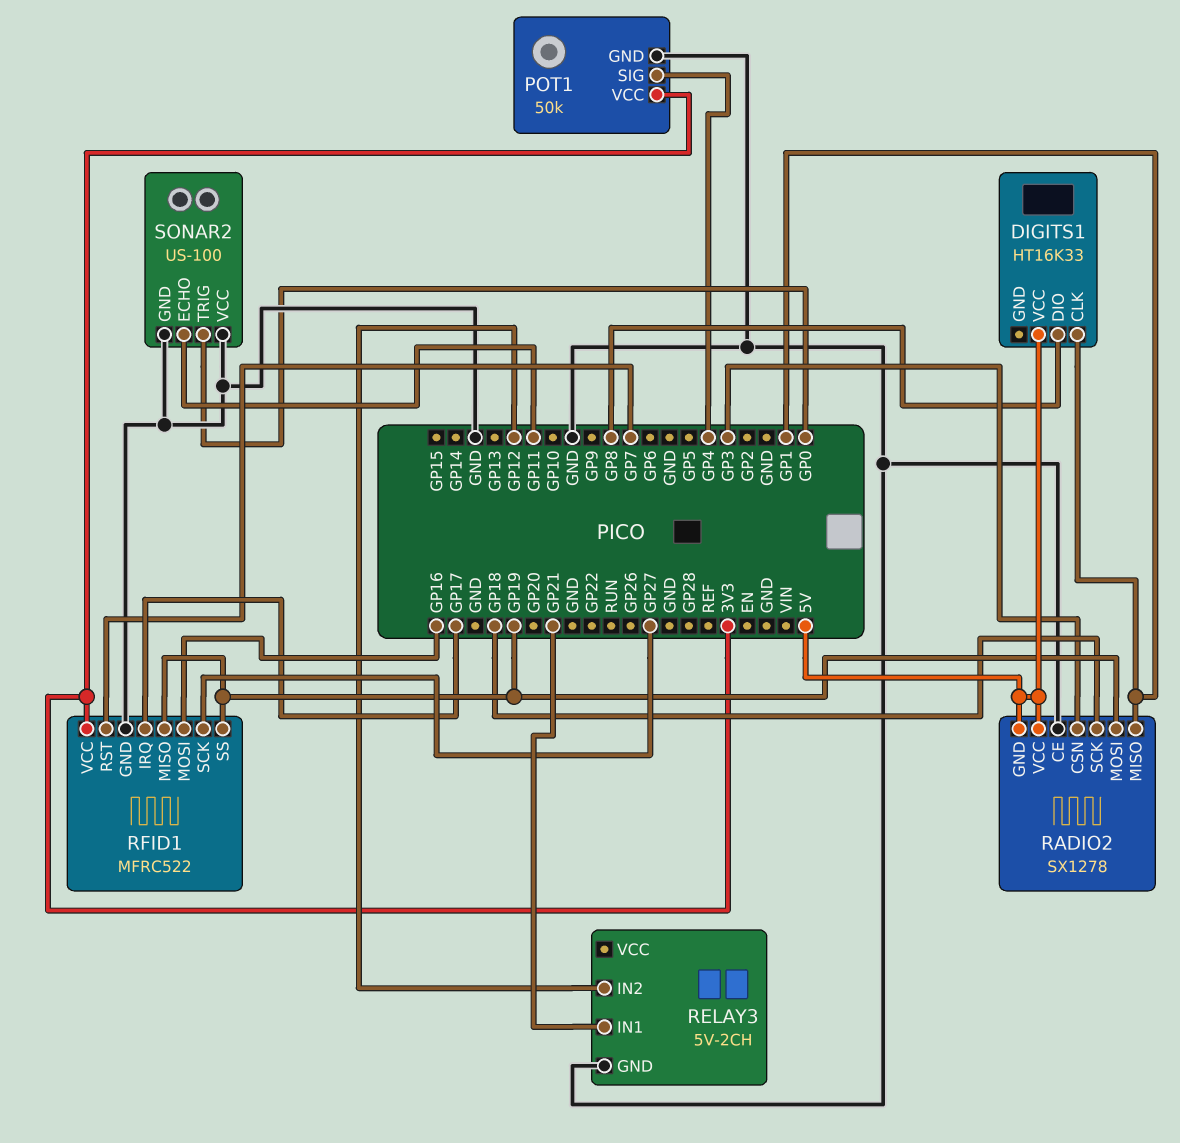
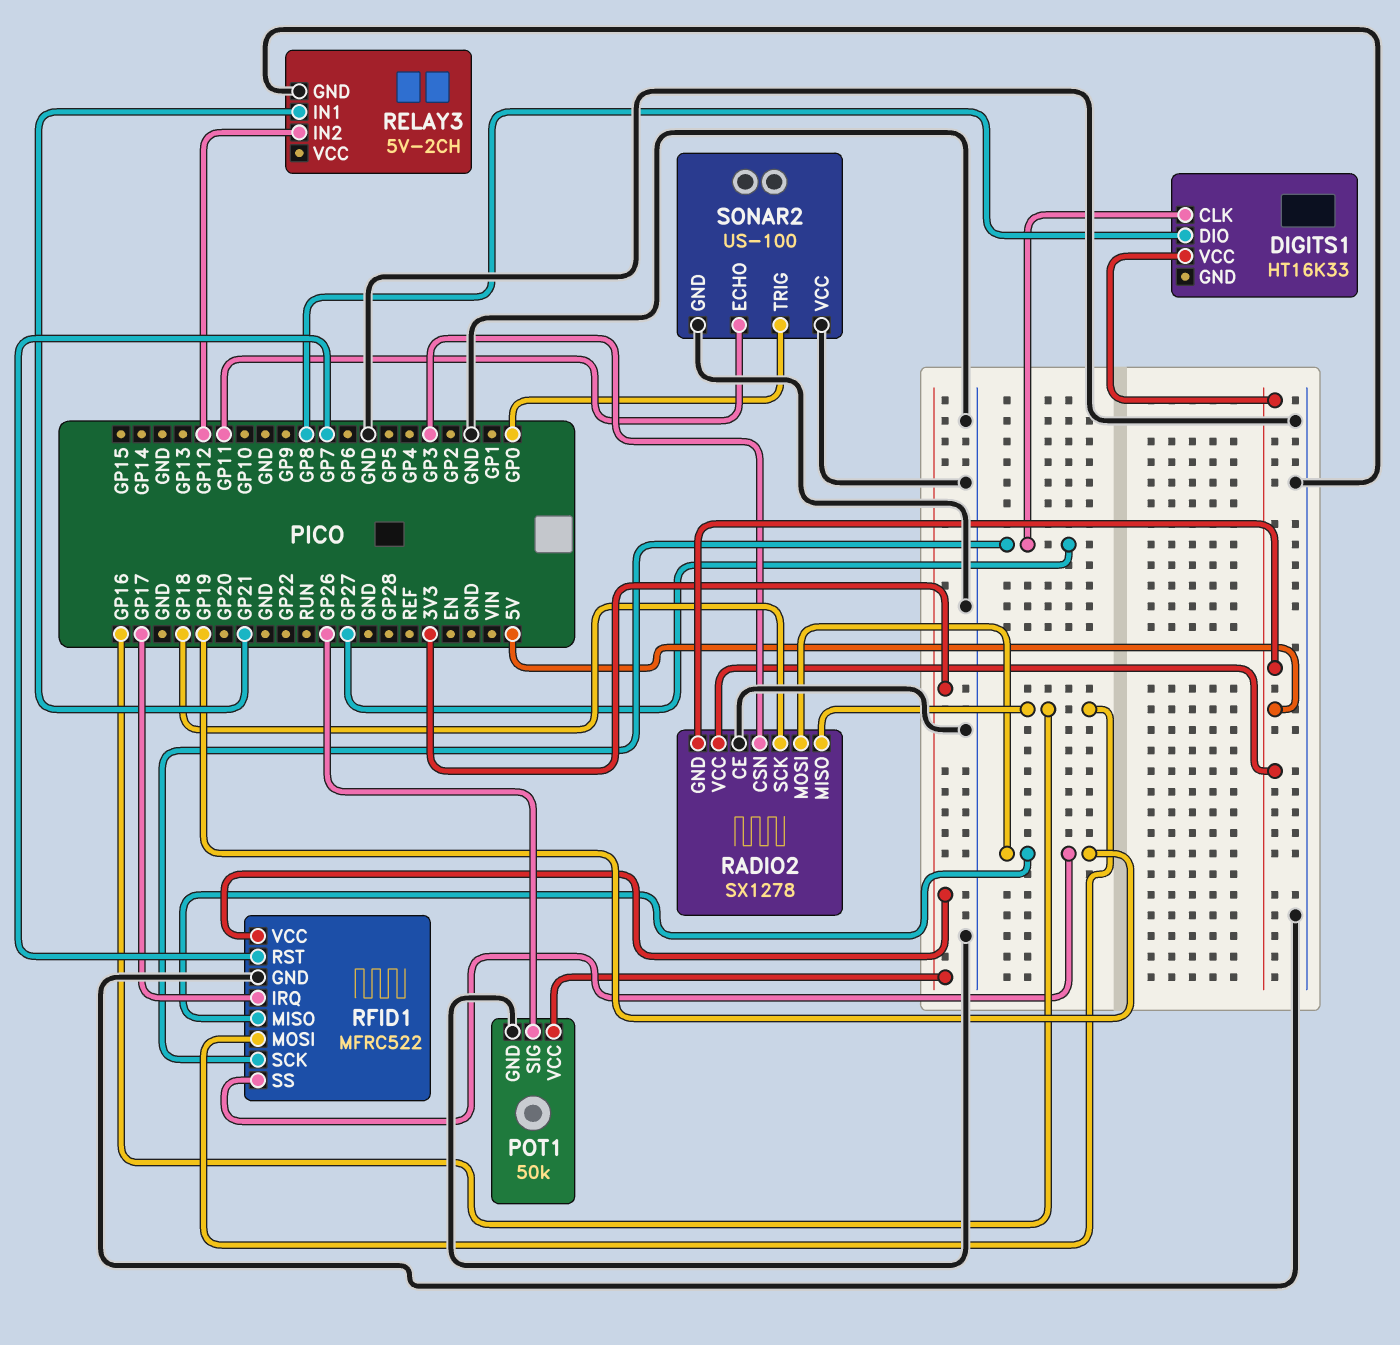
DIGITS1 pin CLK: GP1 -> GP27
POT1 pin SIG: GP4 -> GP26
RADIO2 pin MISO: GP1 -> GP16

